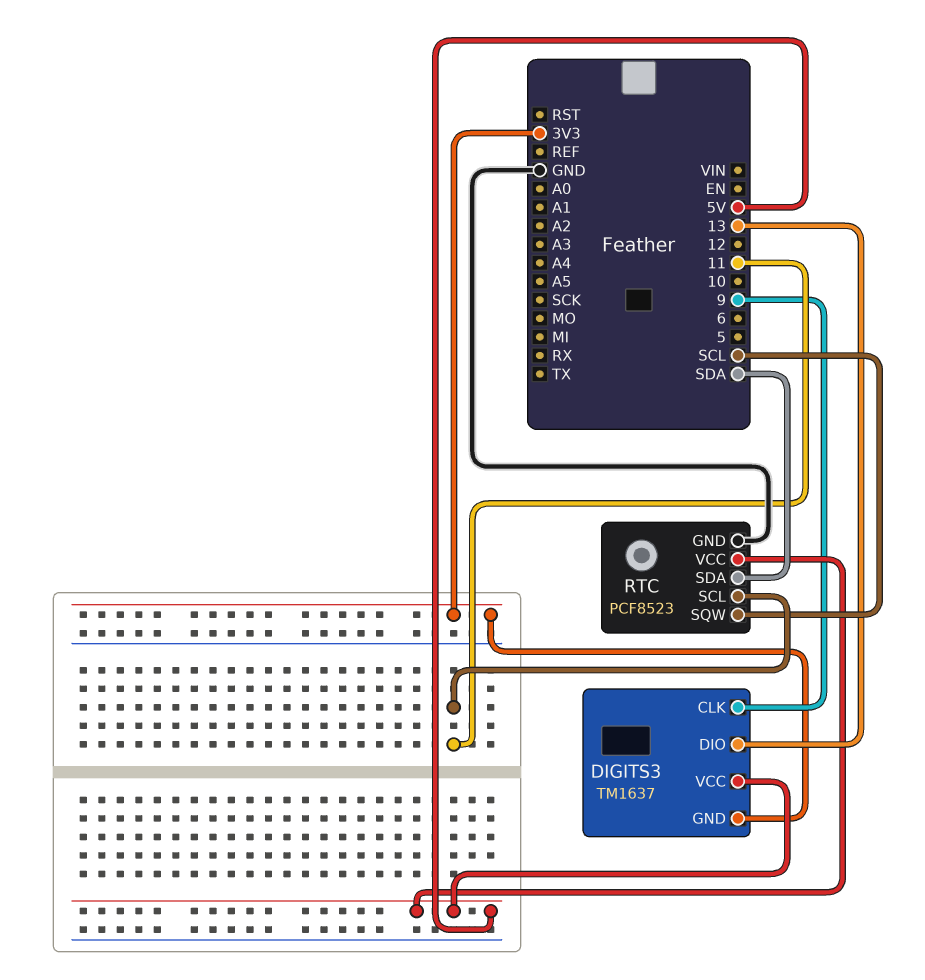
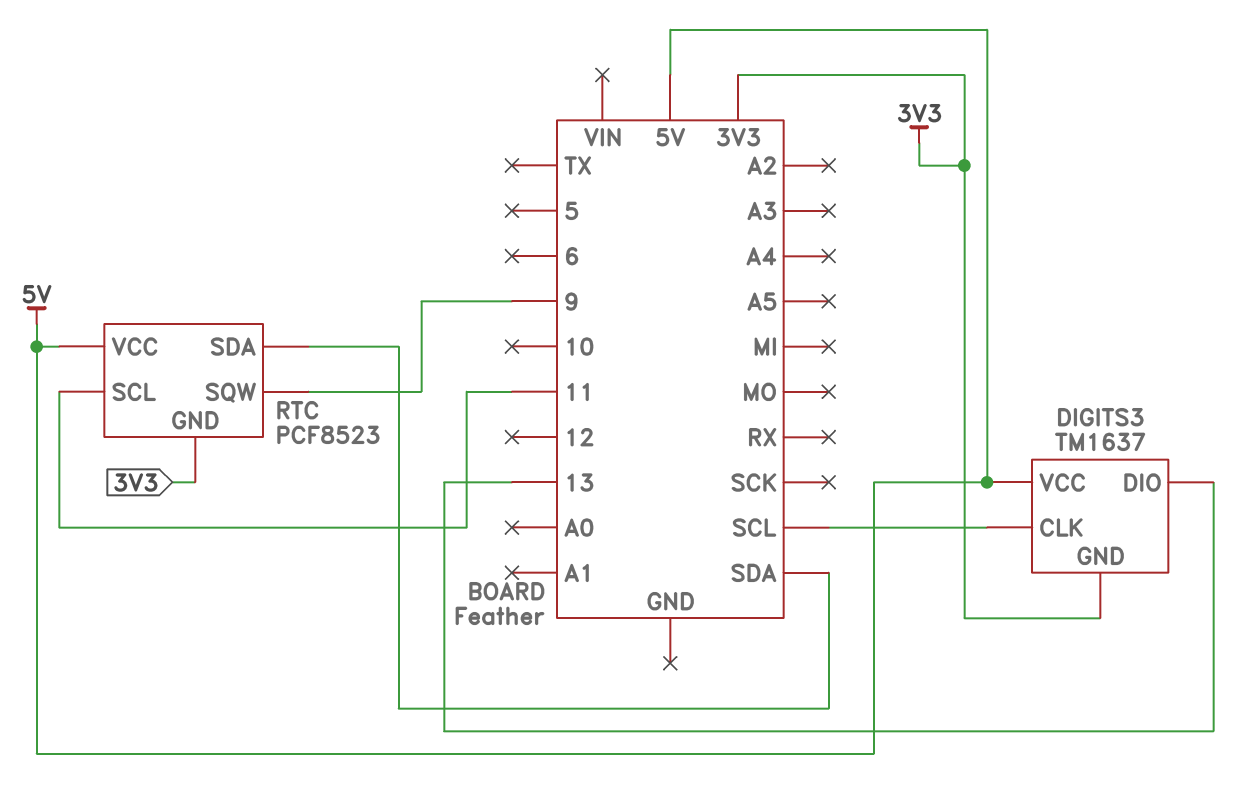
DIGITS3 pin CLK: 9 -> SCL
RTC pin GND: GND -> 3V3
RTC pin SQW: SCL -> 9

